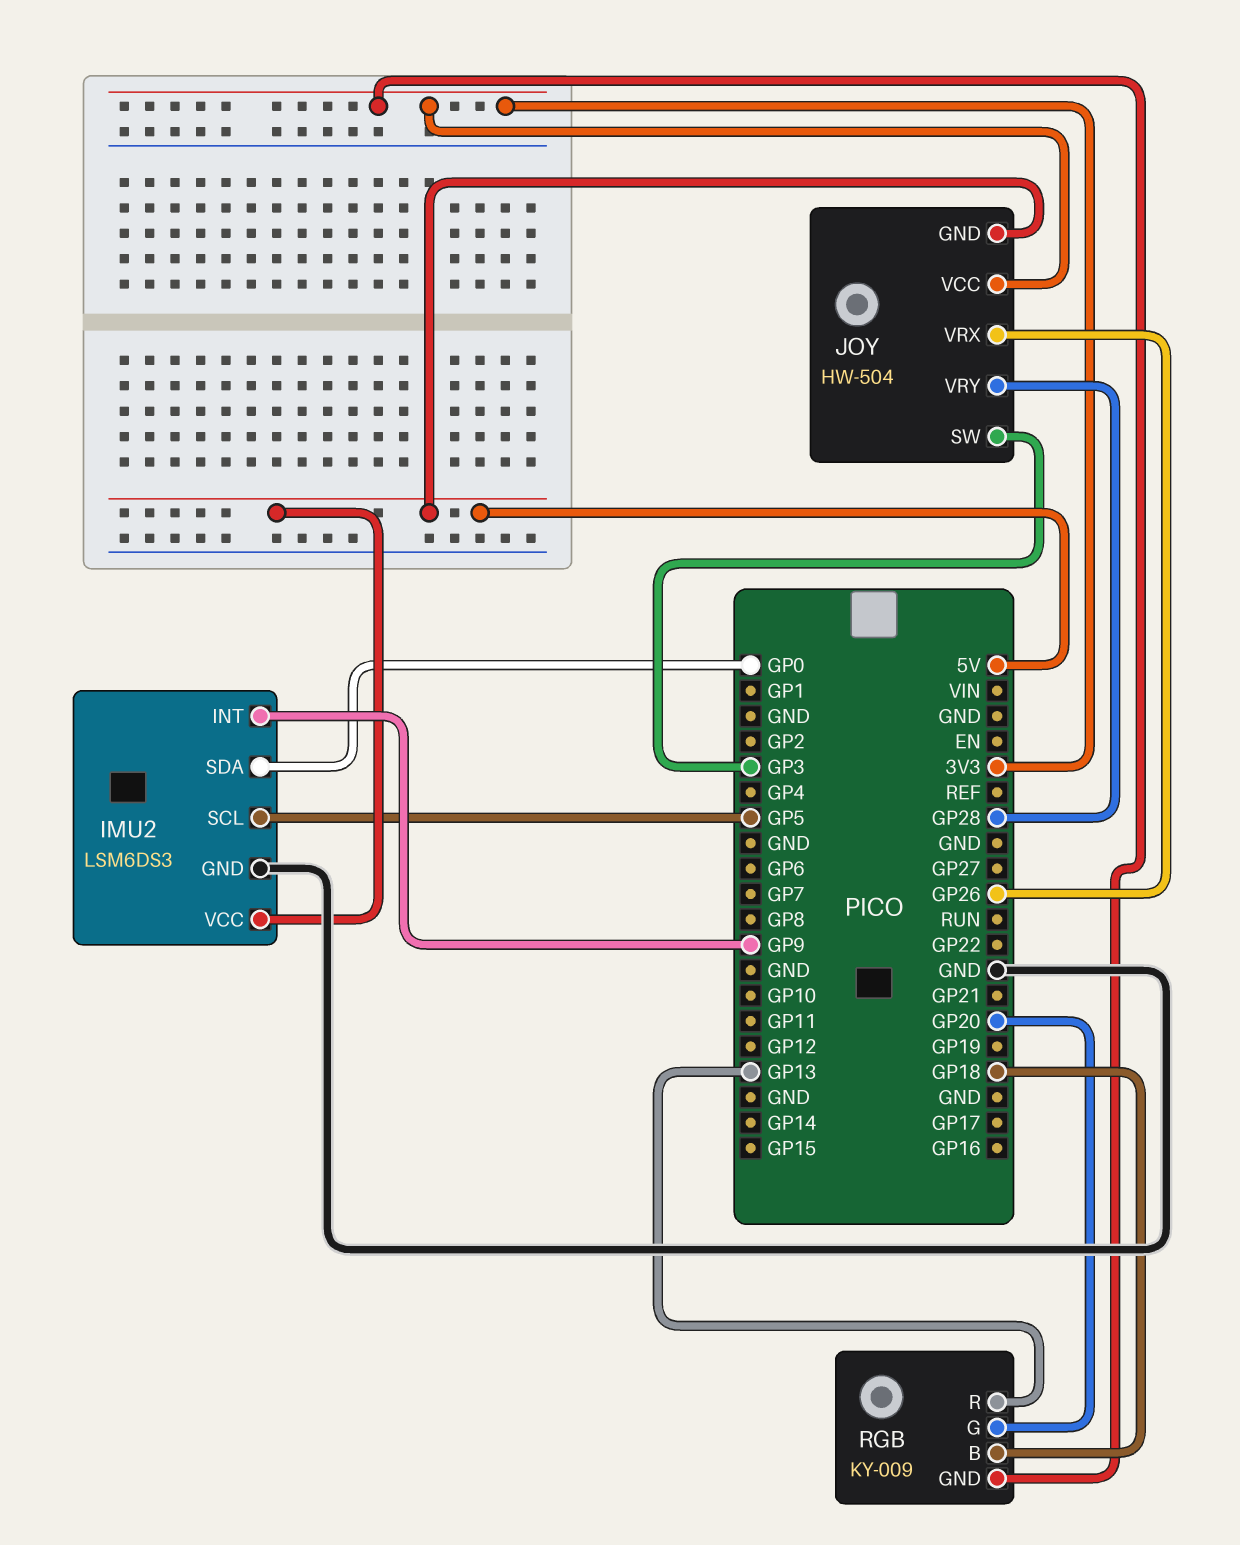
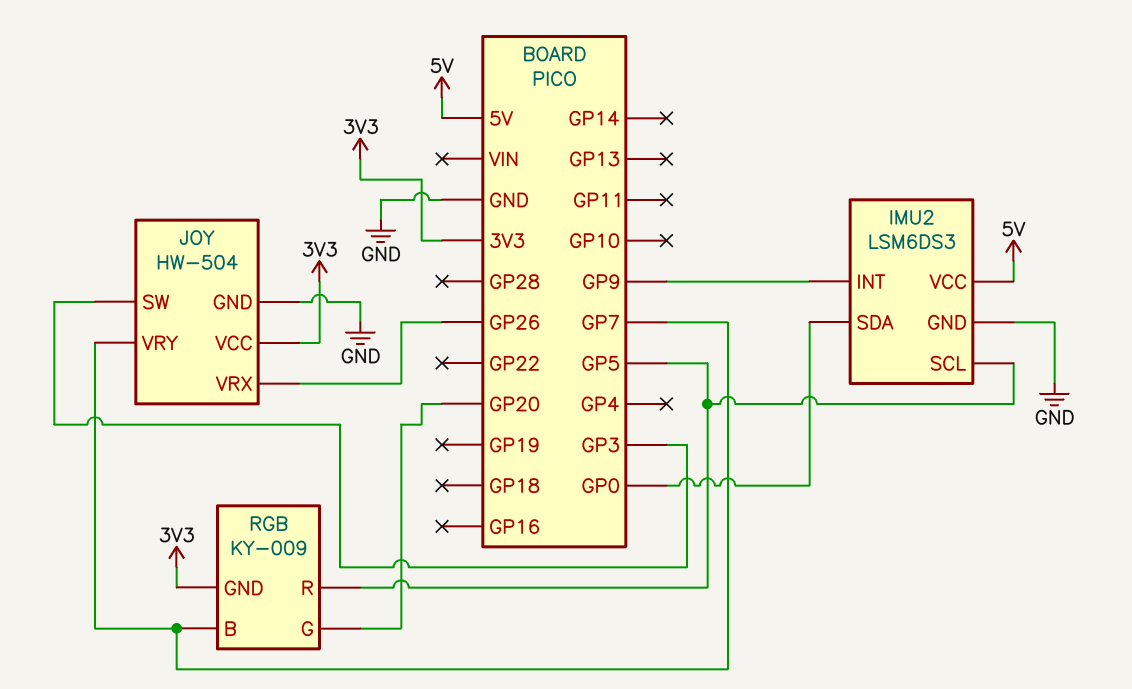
JOY pin GND: 5V -> GND
JOY pin VRY: GP28 -> GP7
RGB pin B: GP18 -> GP7
RGB pin R: GP13 -> GP5

